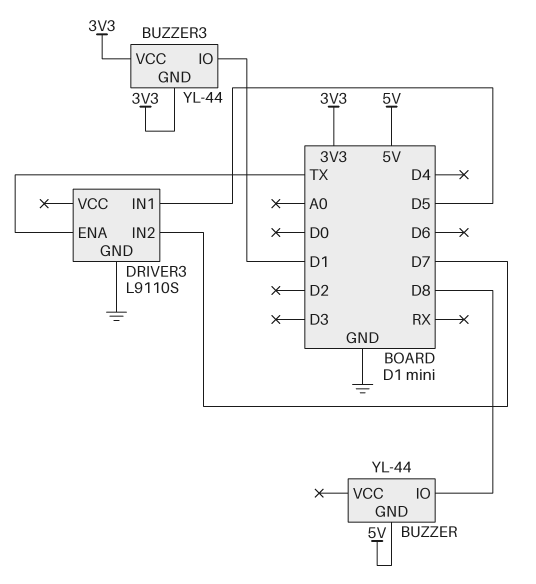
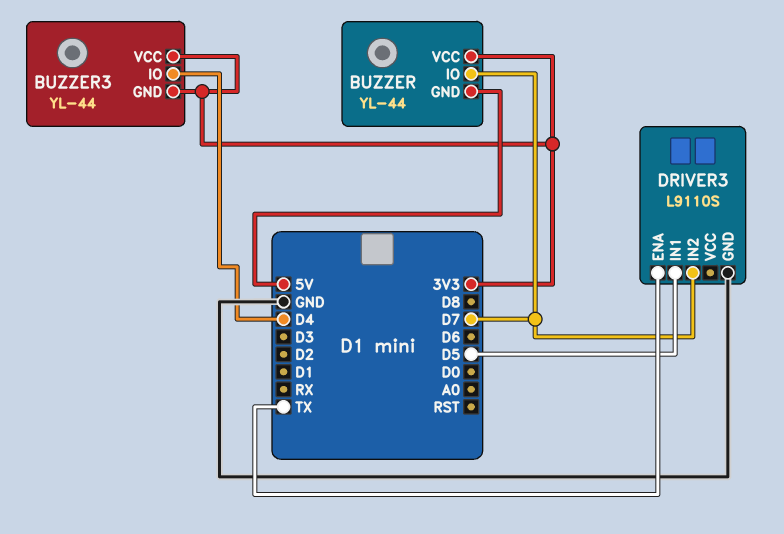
BUZZER pin IO: D8 -> D7
BUZZER pin VCC: none -> 3V3
BUZZER3 pin IO: D1 -> D4

